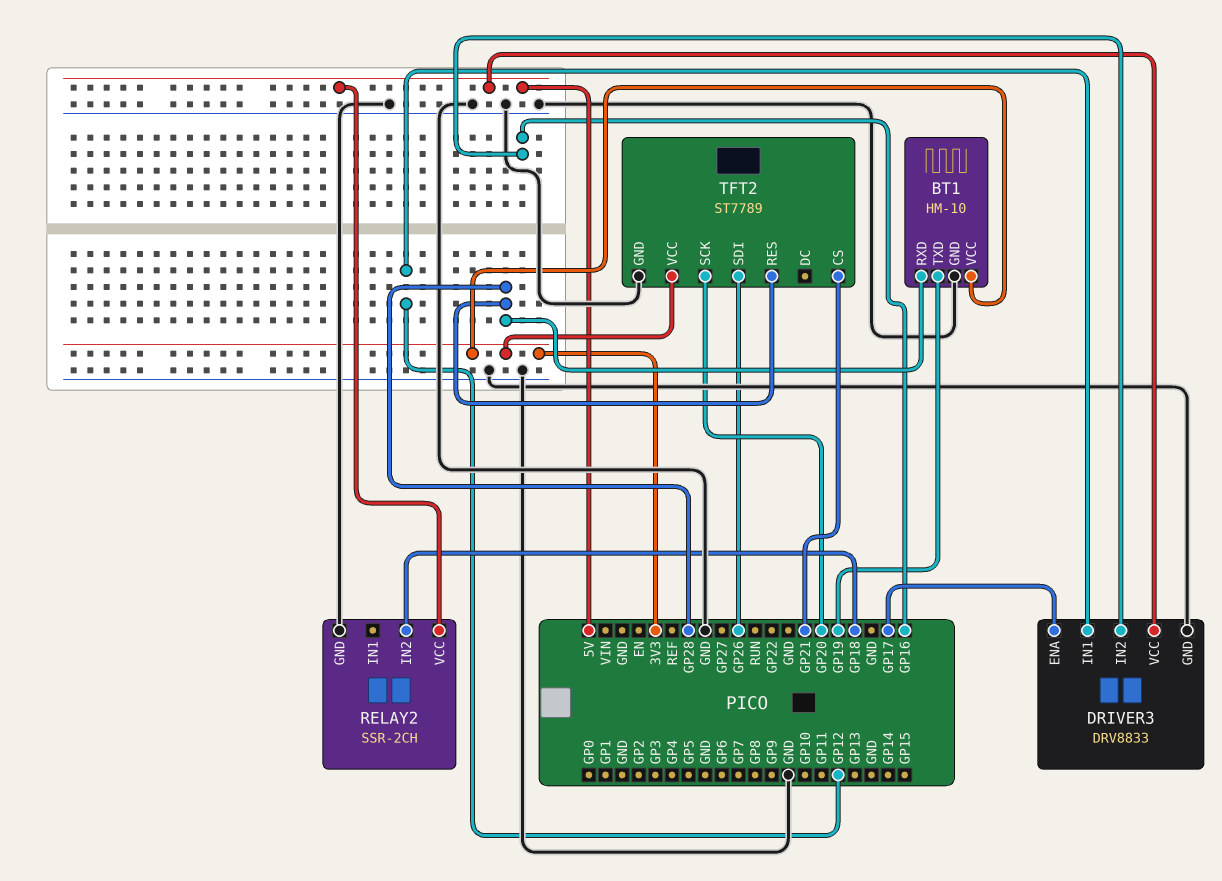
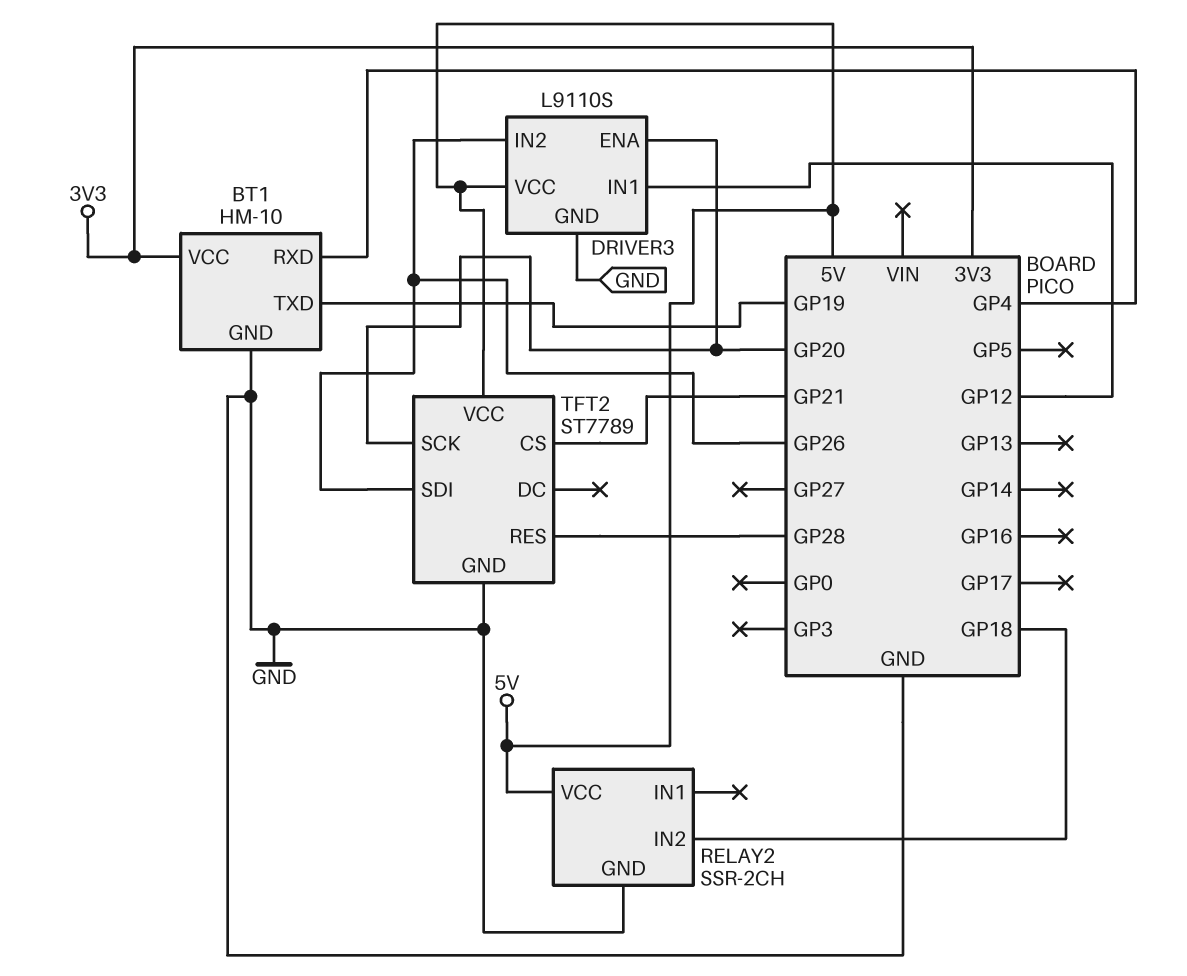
BT1 pin RXD: GP28 -> GP4
DRIVER3: DRV8833 -> L9110S
DRIVER3 pin ENA: GP17 -> GP20
DRIVER3 pin IN2: GP16 -> GP26
TFT2 pin VCC: 3V3 -> 5V

